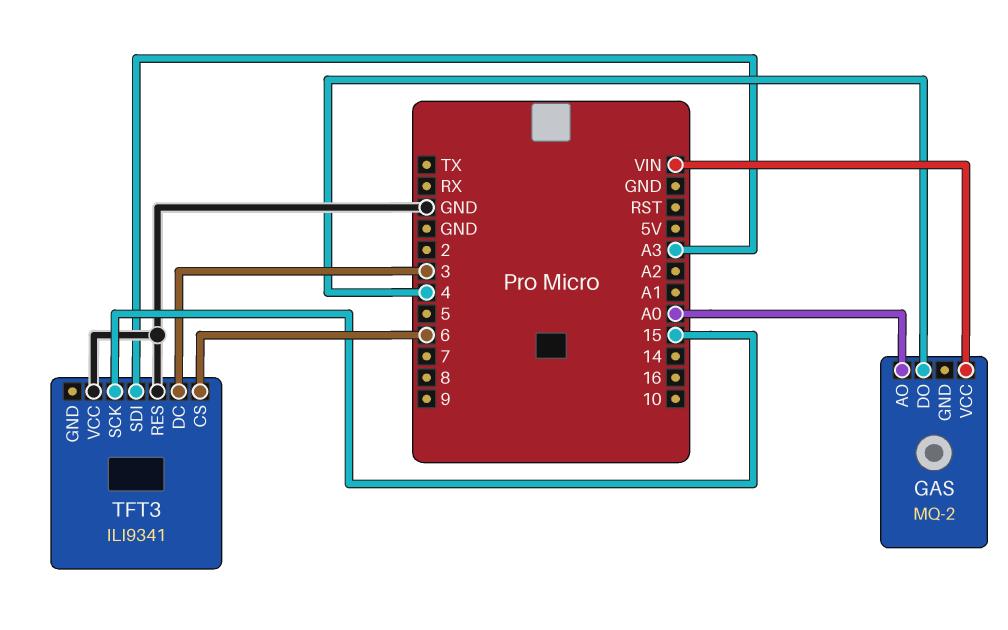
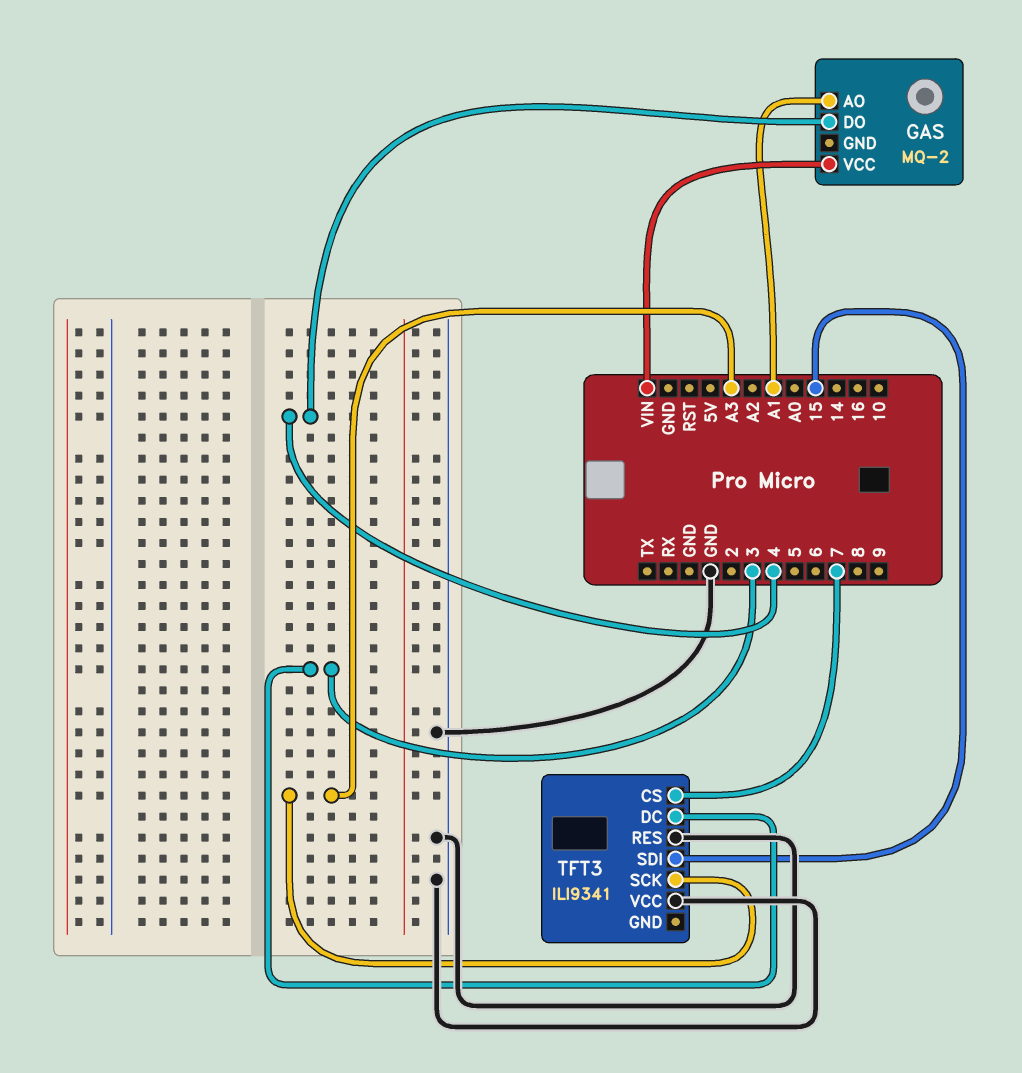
GAS pin AO: A0 -> A1
TFT3 pin CS: 6 -> 7
TFT3 pin SCK: 15 -> A3
TFT3 pin SDI: A3 -> 15

